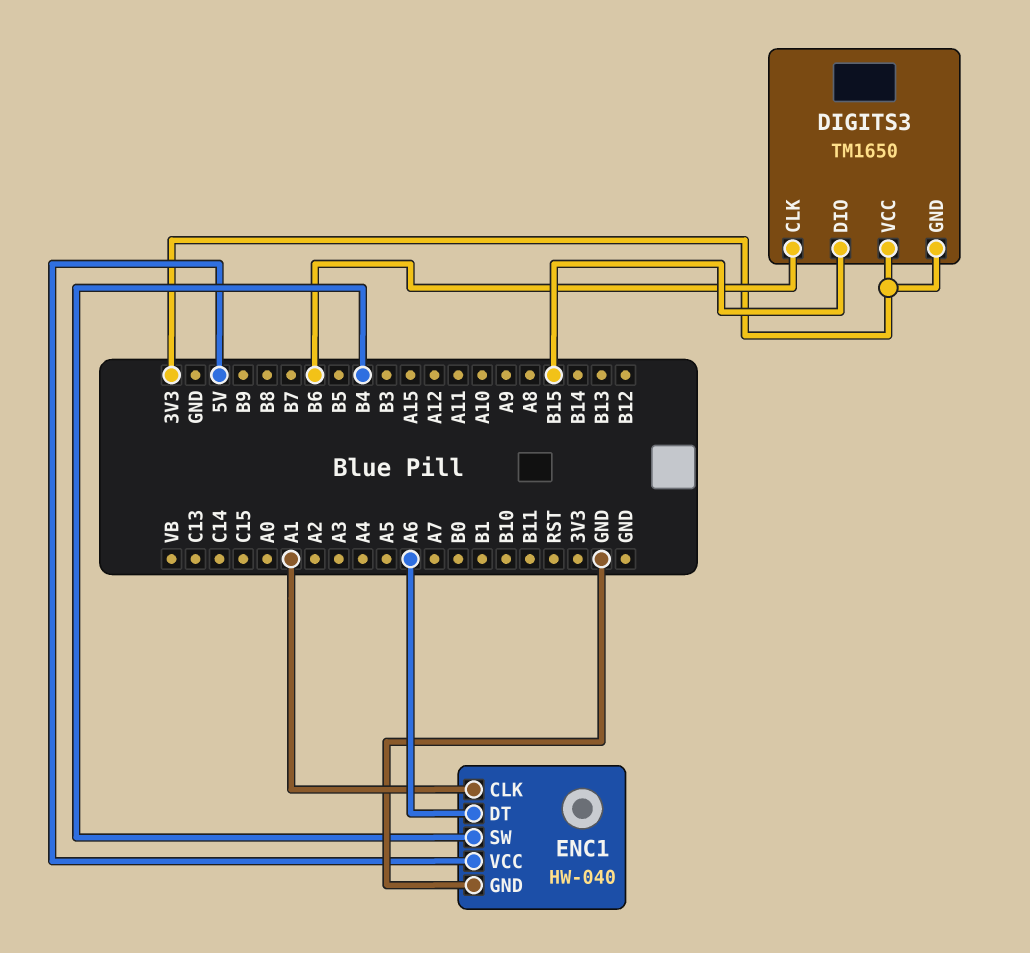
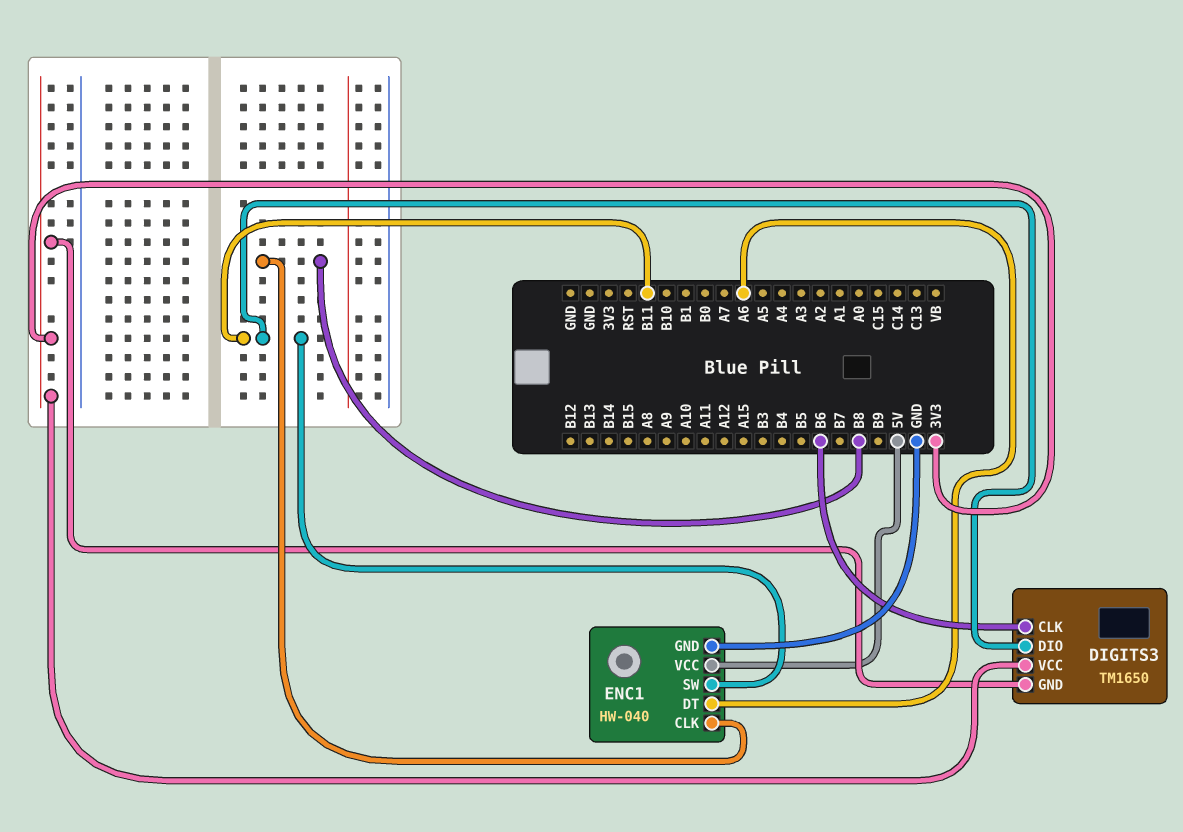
DIGITS3 pin DIO: B15 -> B11
ENC1 pin CLK: A1 -> B8
ENC1 pin SW: B4 -> B11

